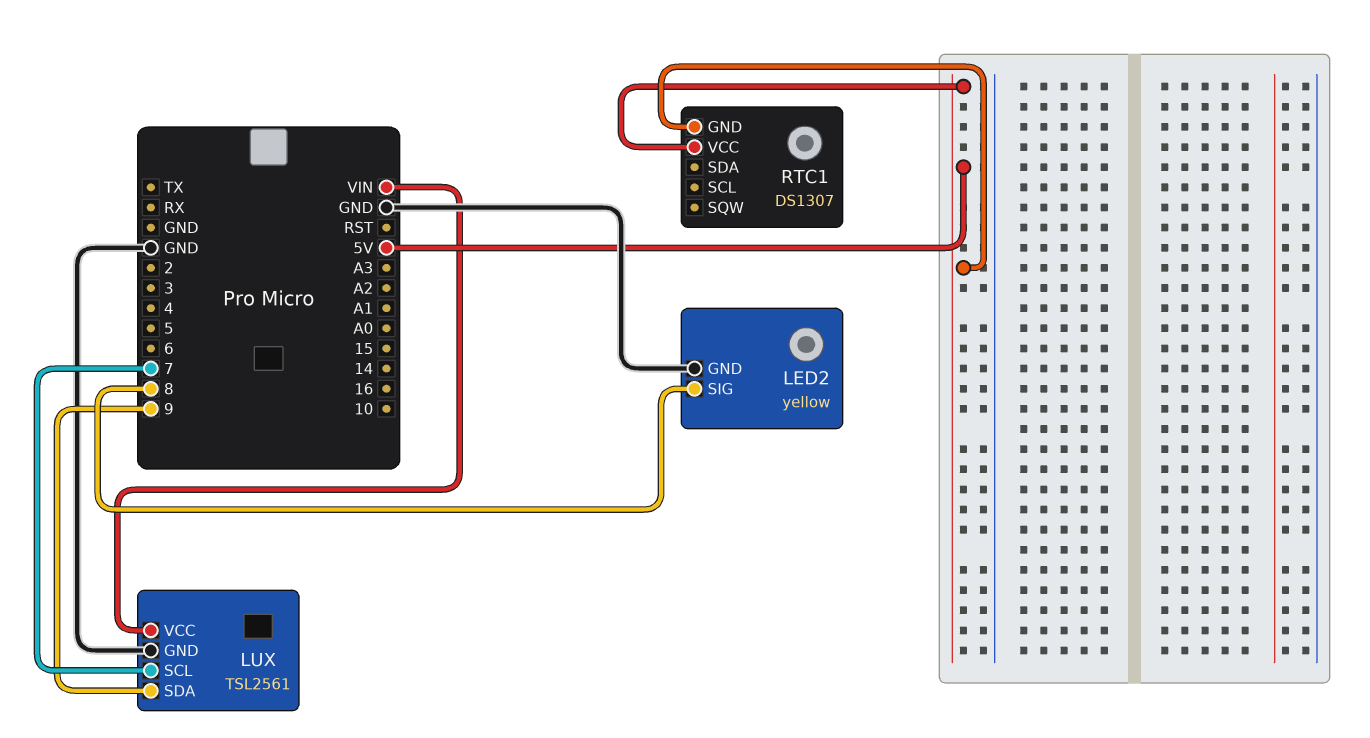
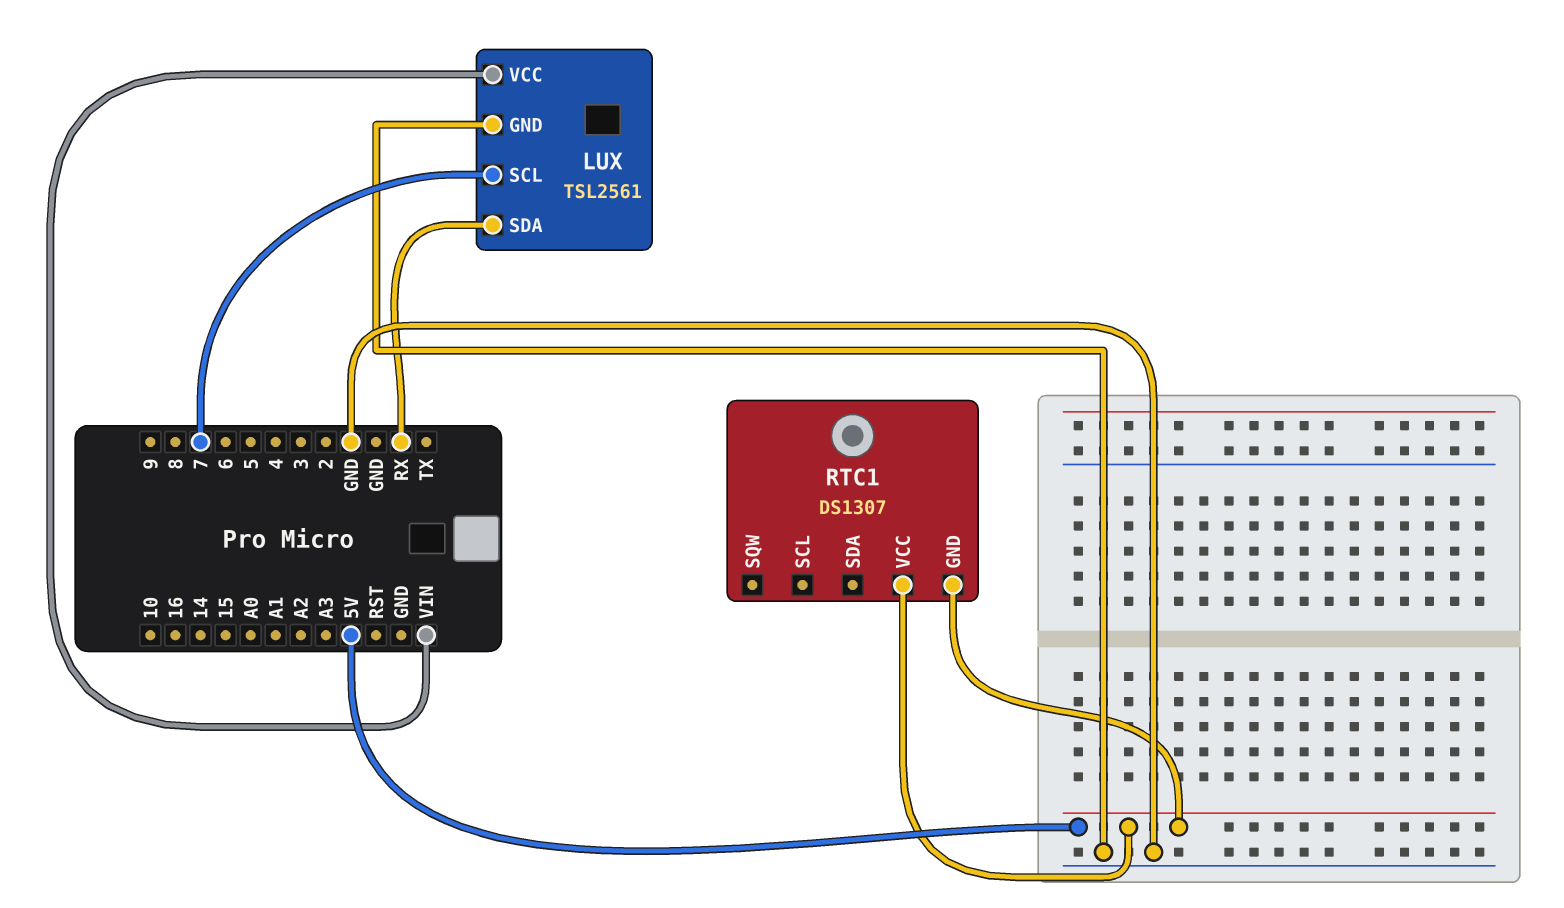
LED2: yellow -> none
LED2 pin GND: GND -> none
LED2 pin SIG: 8 -> none
LUX pin SDA: 9 -> RX

